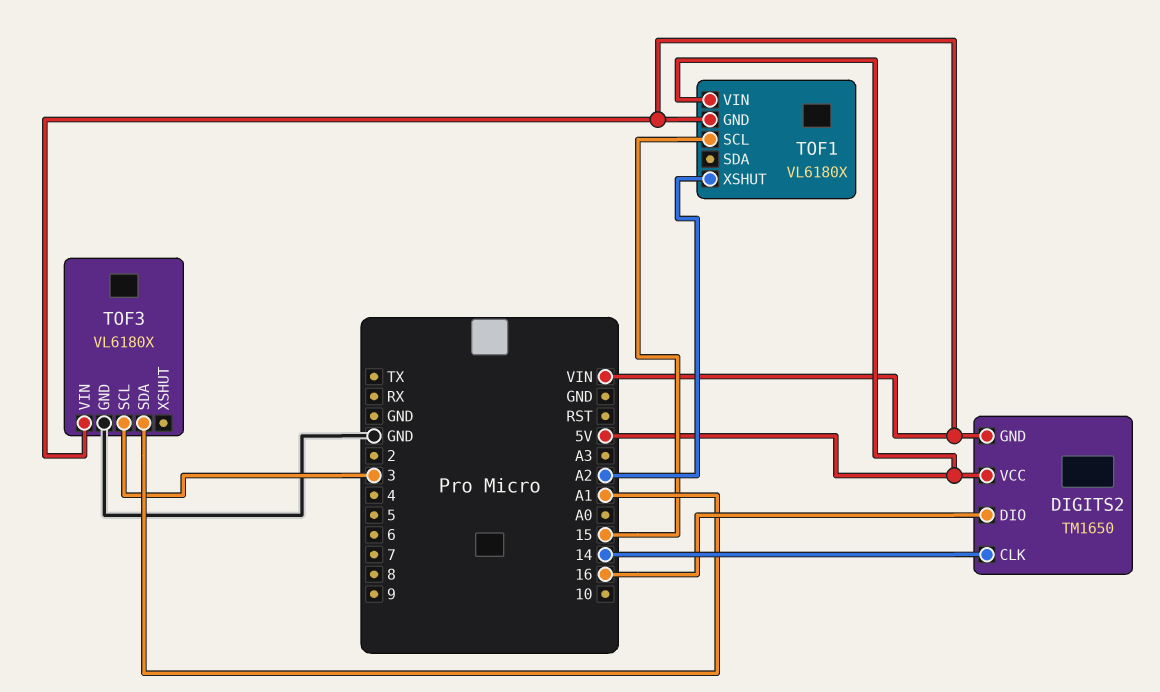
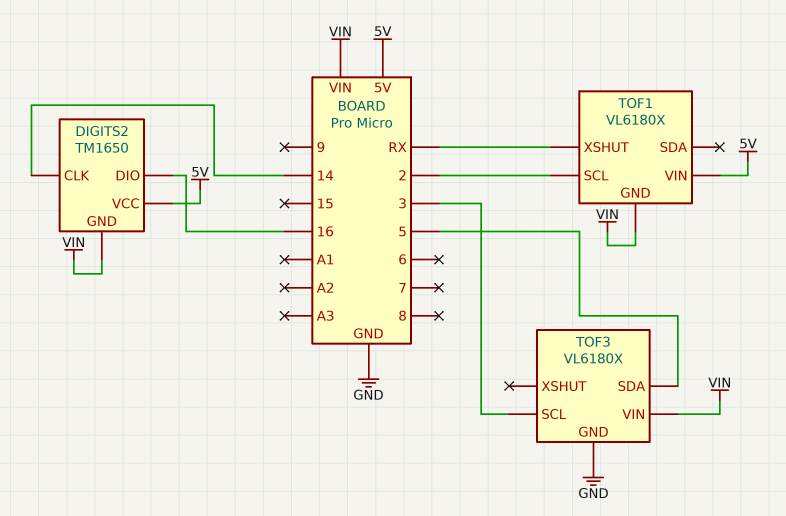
TOF1 pin SCL: 15 -> 2
TOF1 pin XSHUT: A2 -> RX
TOF3 pin SDA: A1 -> 5

